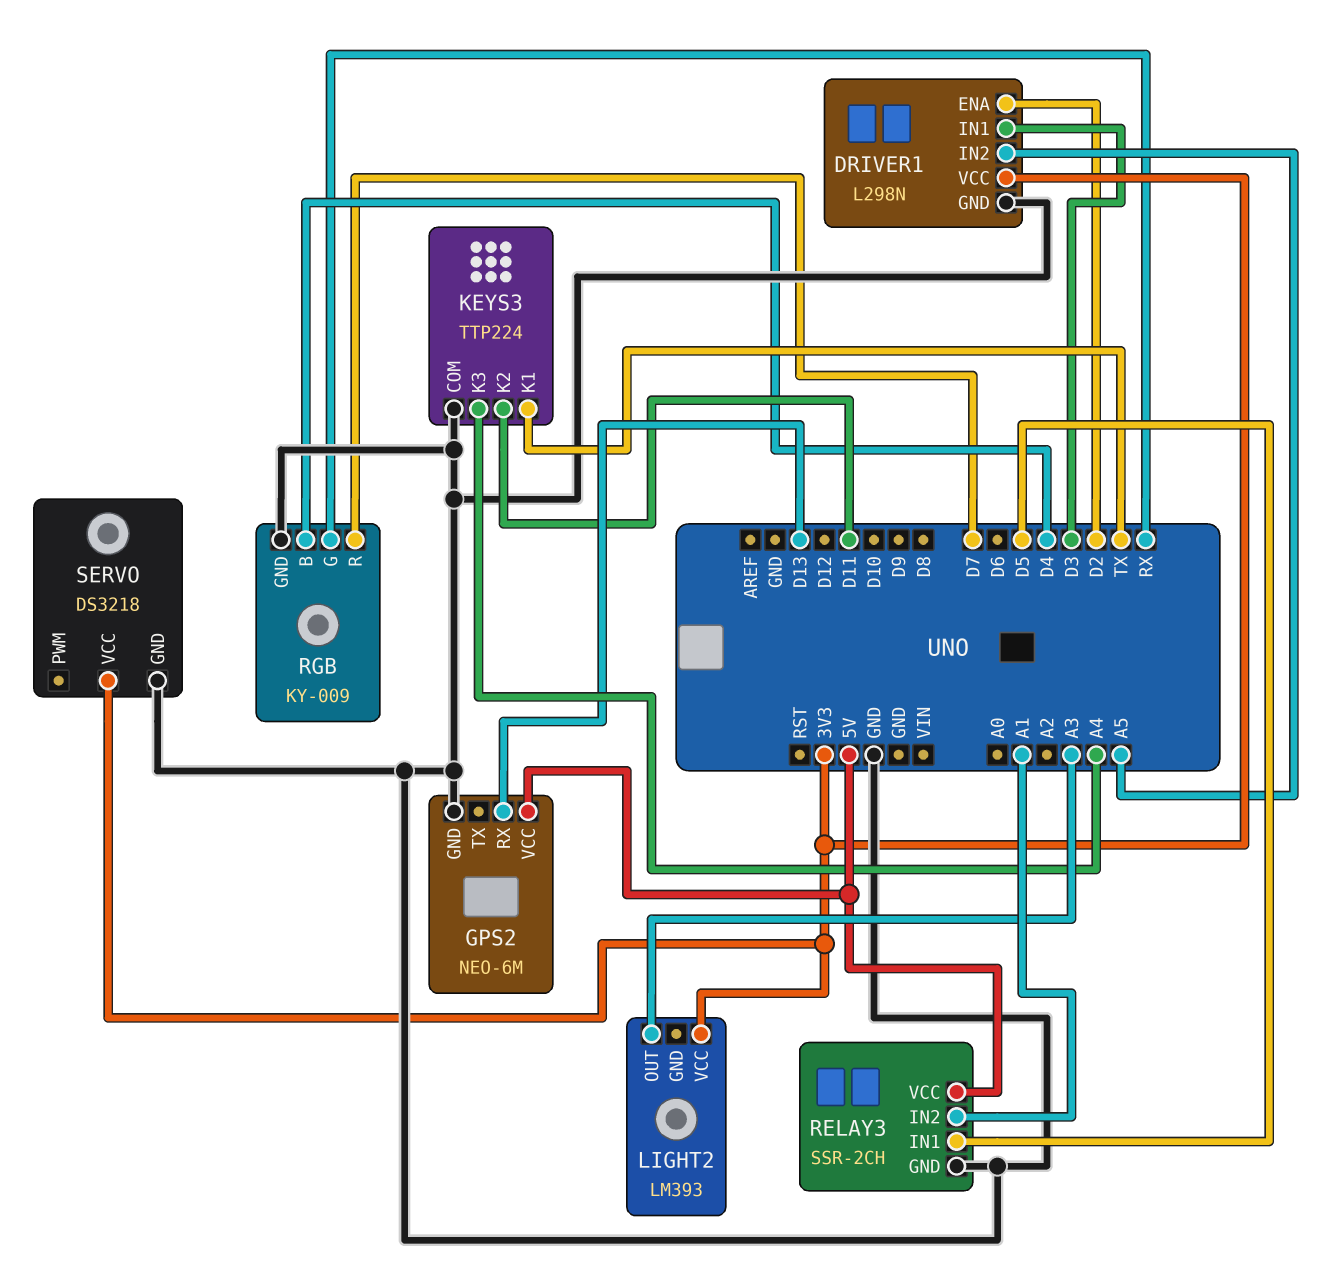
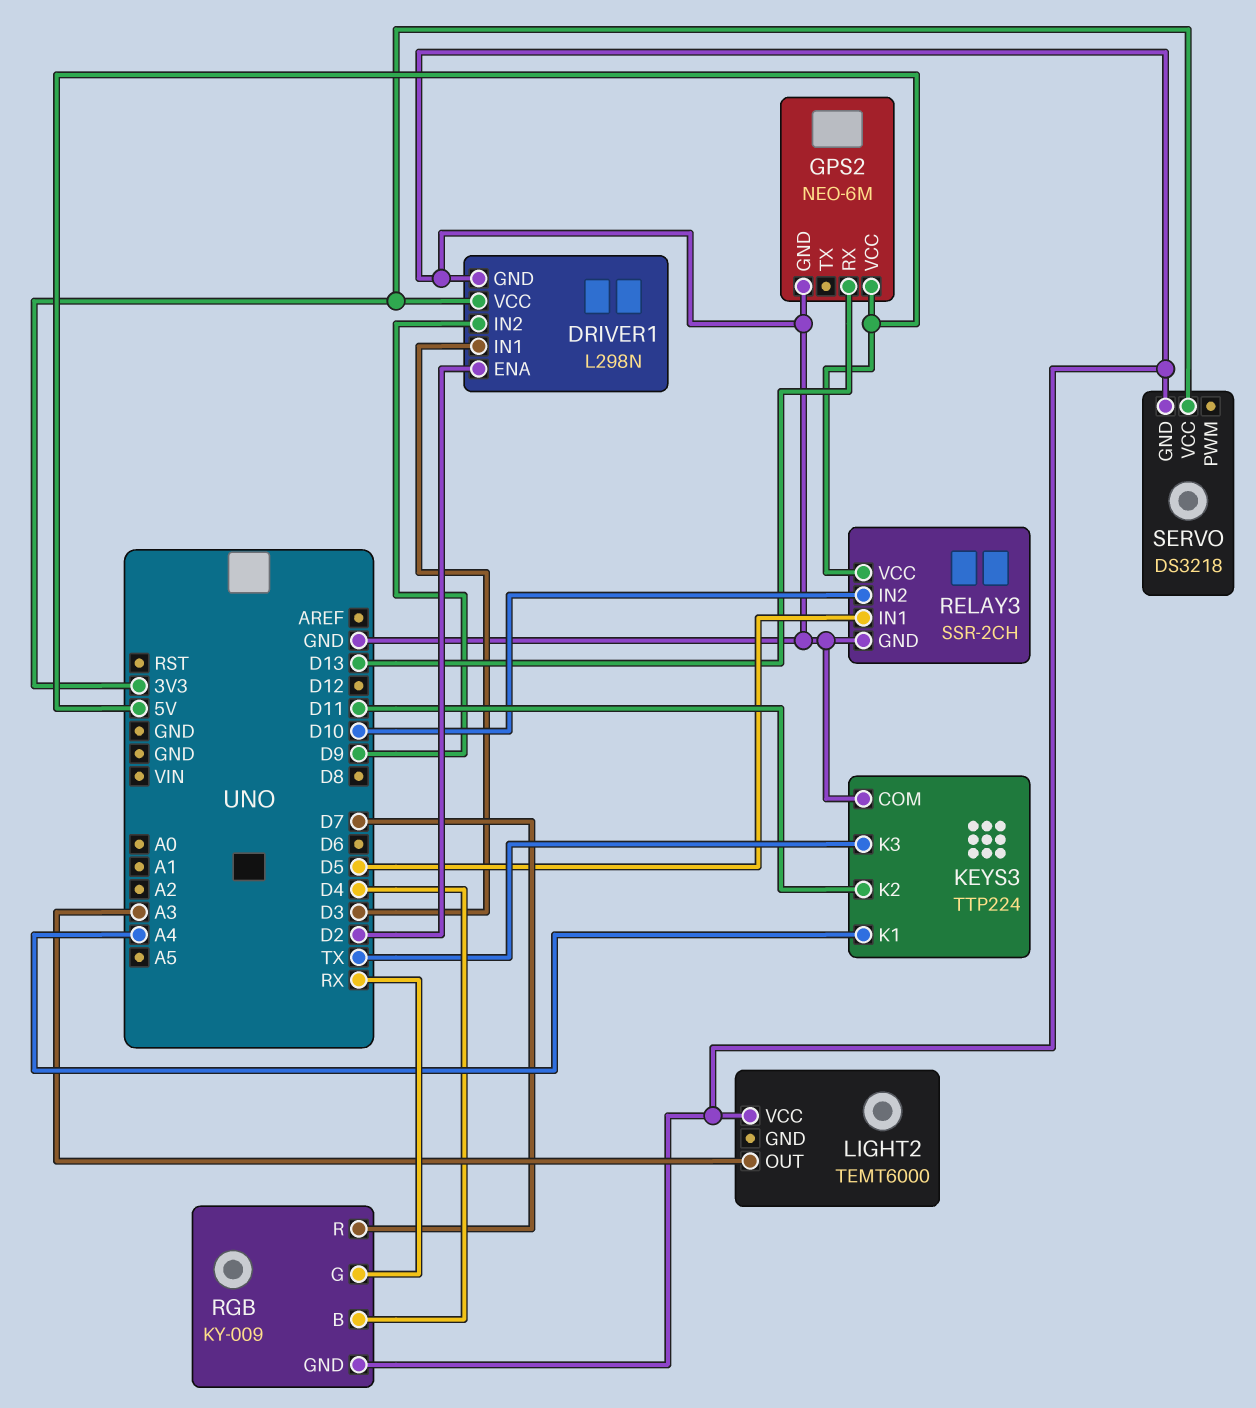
DRIVER1 pin IN2: A5 -> D9
KEYS3 pin K1: TX -> A4
KEYS3 pin K3: A4 -> TX
LIGHT2: LM393 -> TEMT6000
LIGHT2 pin VCC: 3V3 -> GND
RELAY3 pin IN2: A1 -> D10

